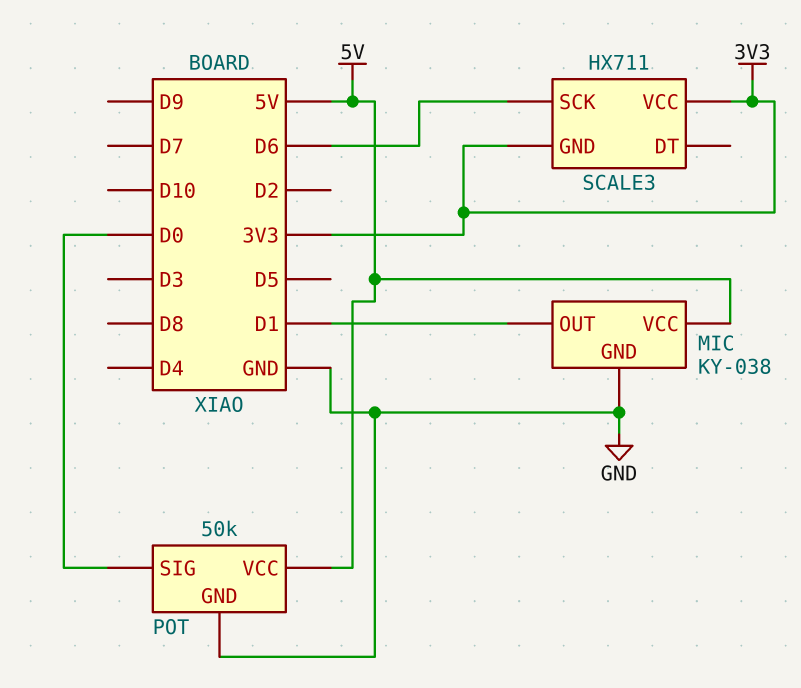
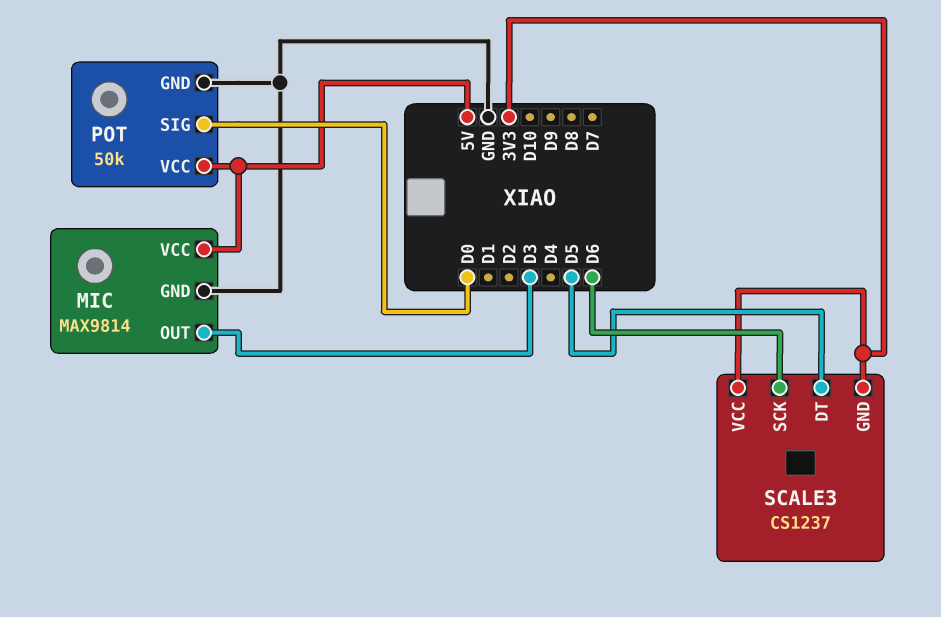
MIC: KY-038 -> MAX9814
MIC pin OUT: D1 -> D3
SCALE3: HX711 -> CS1237
SCALE3 pin DT: none -> D5

